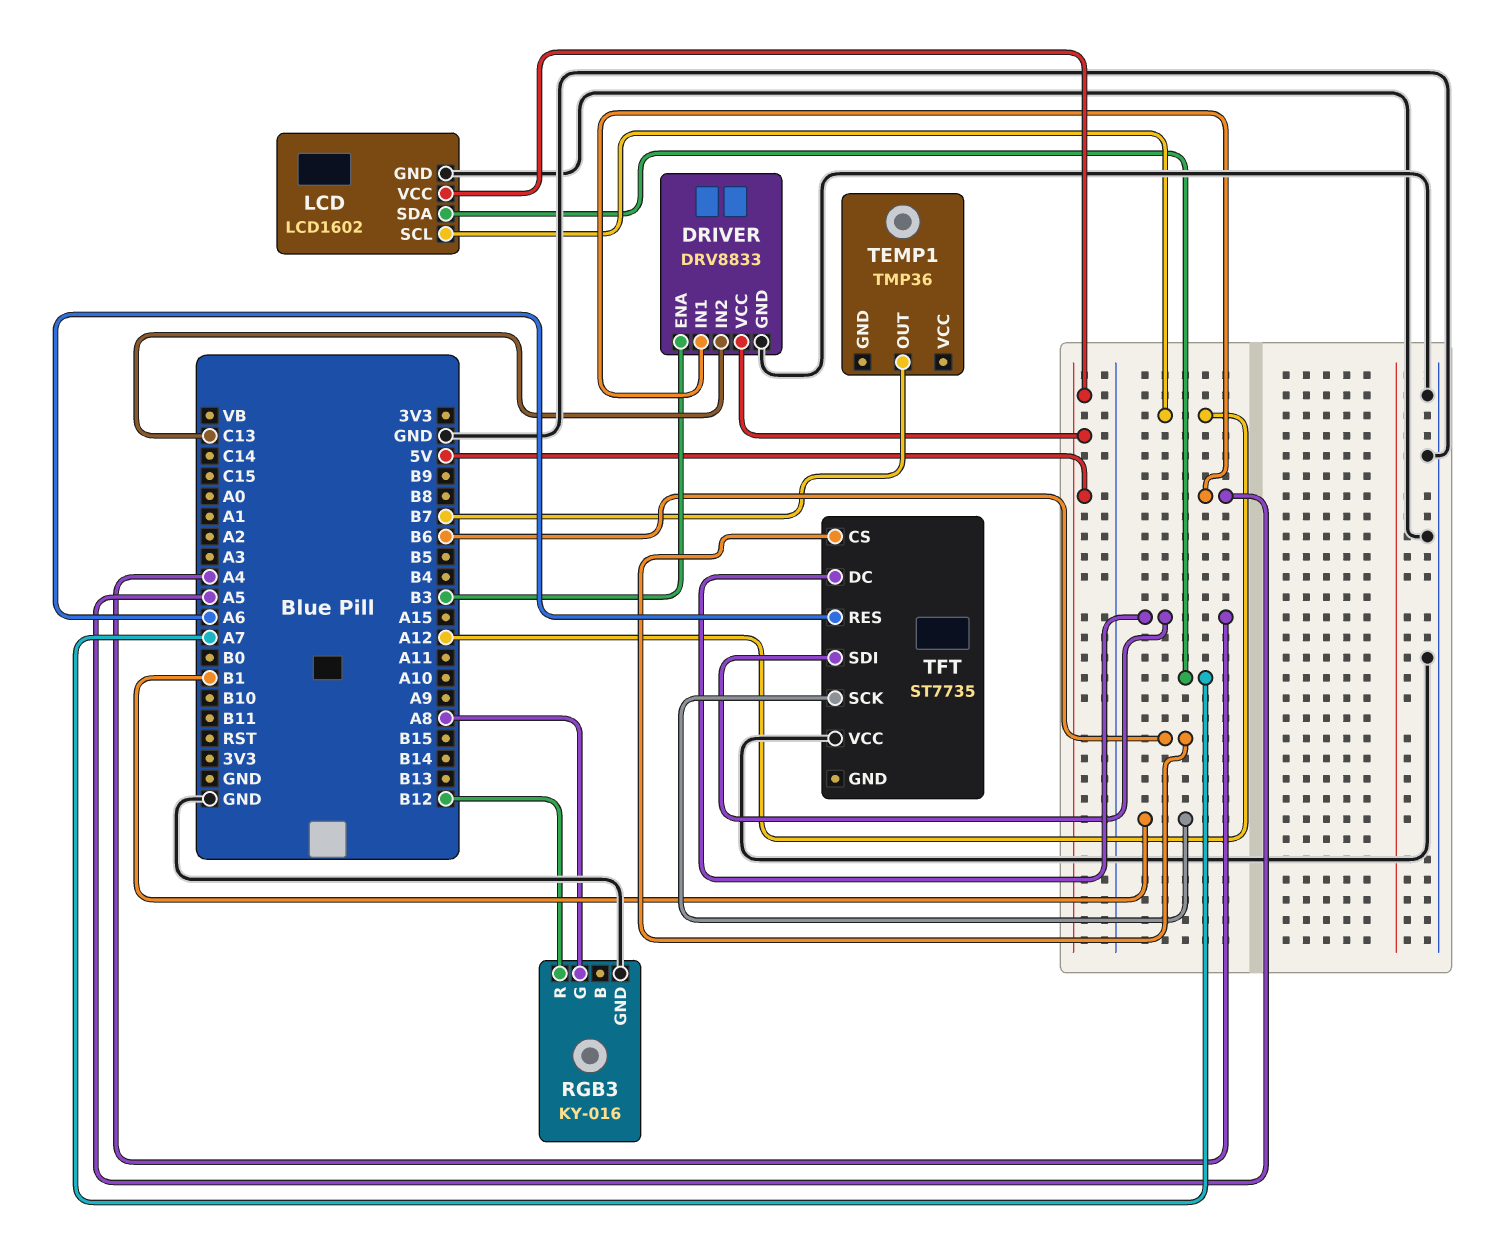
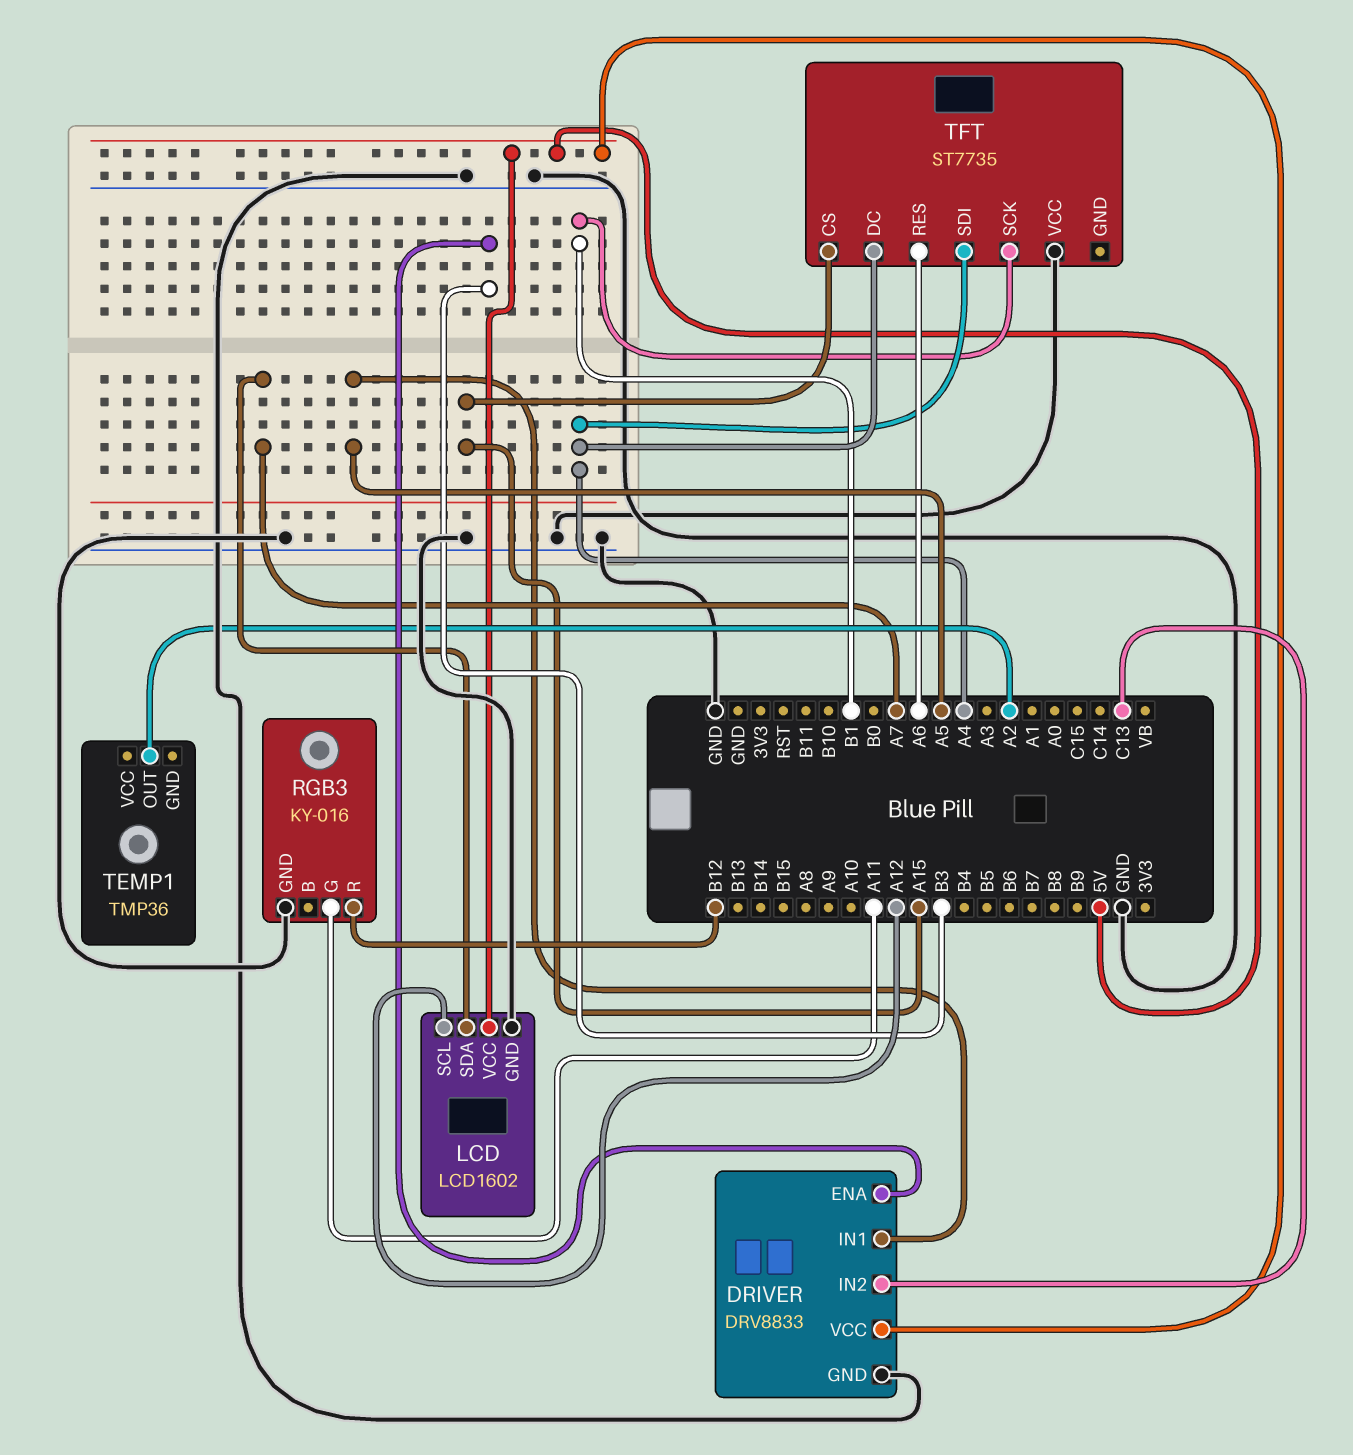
RGB3 pin G: A8 -> A11
TEMP1 pin OUT: B7 -> A2
TFT pin CS: B6 -> A15

